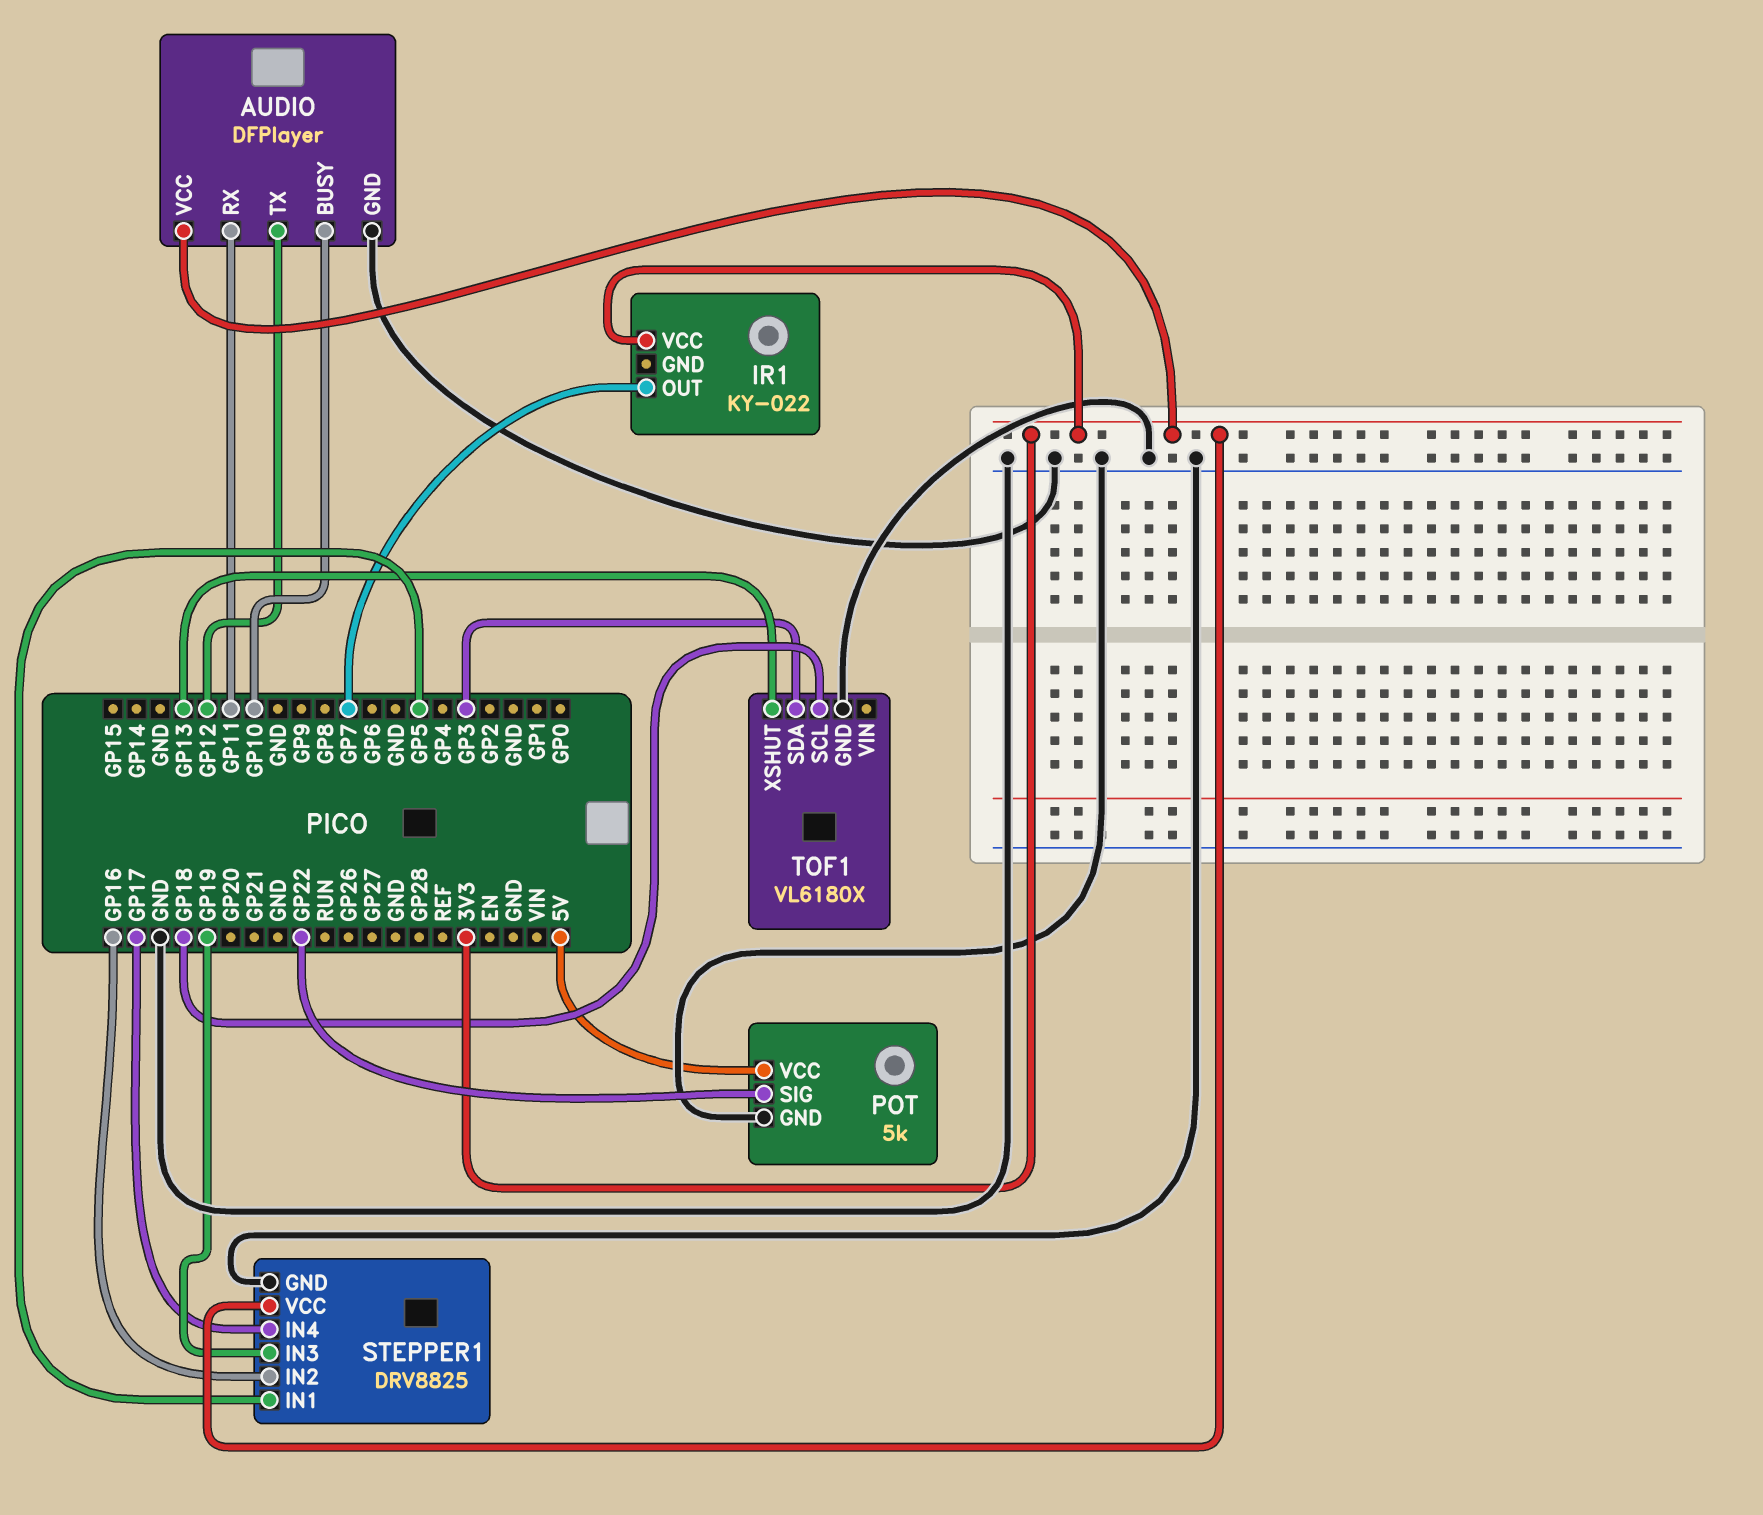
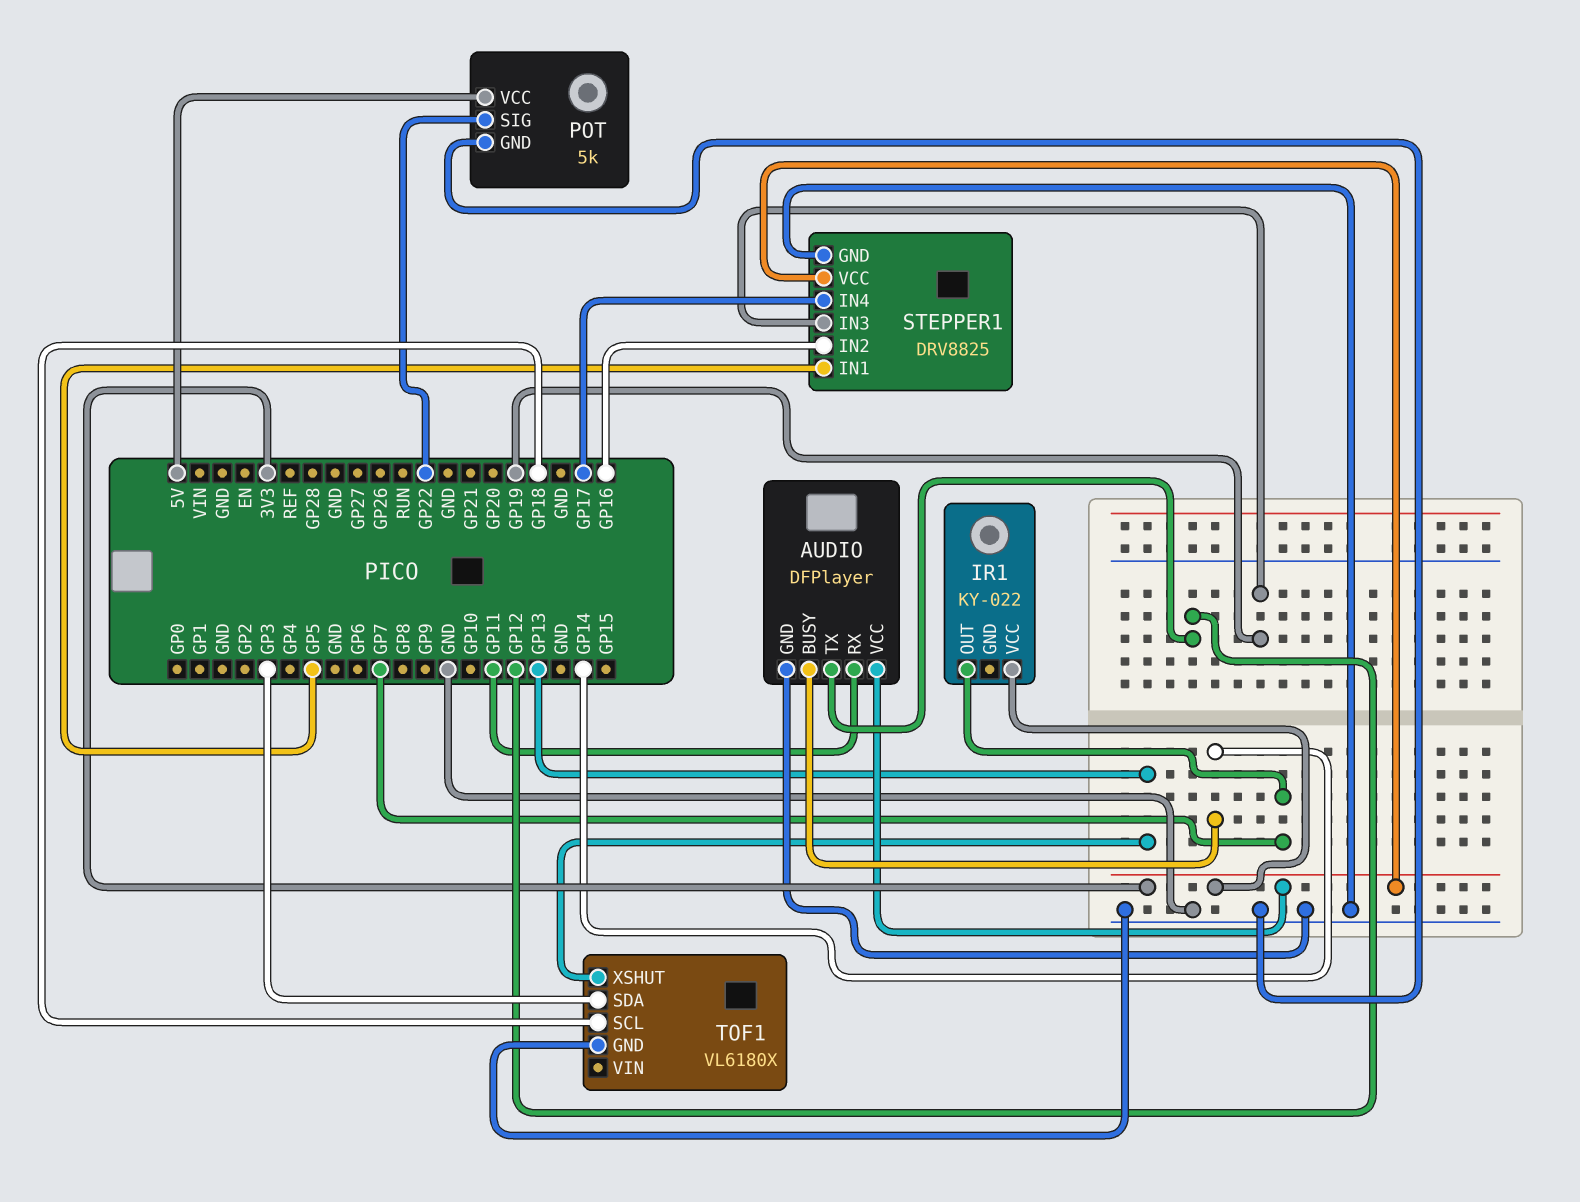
AUDIO pin BUSY: GP10 -> GP14

